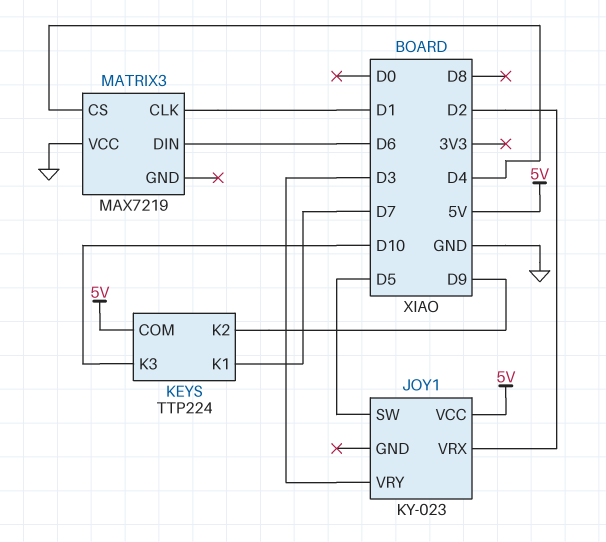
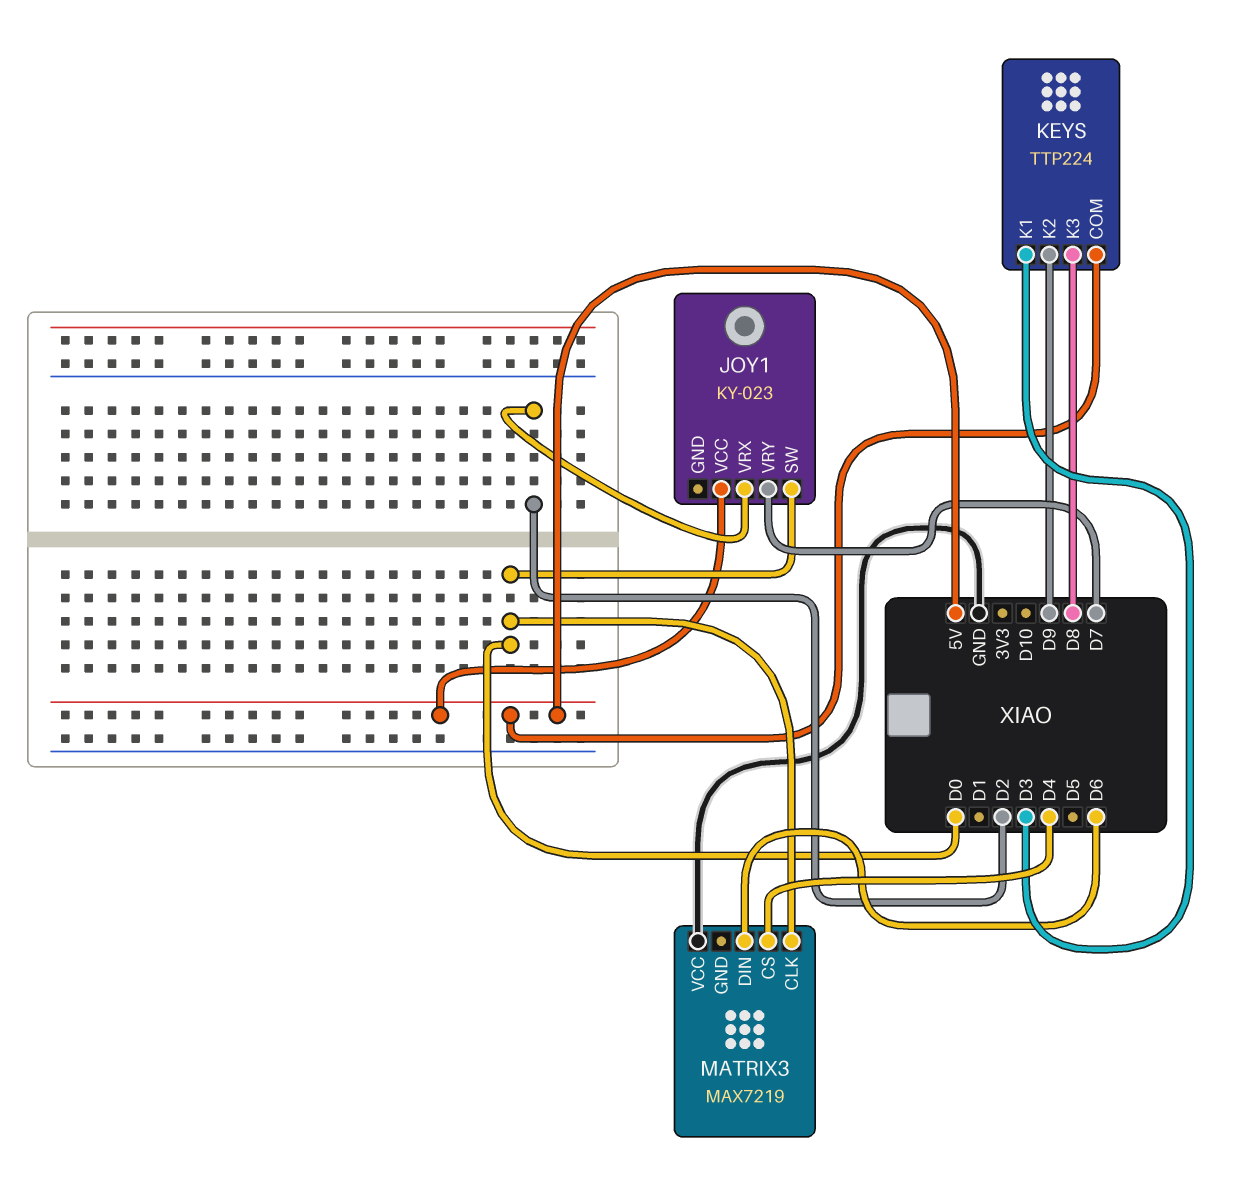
JOY1 pin SW: D5 -> D0
JOY1 pin VRY: D3 -> D7
KEYS pin K1: D7 -> D3
KEYS pin K3: D10 -> D8
MATRIX3 pin CLK: D1 -> D0

